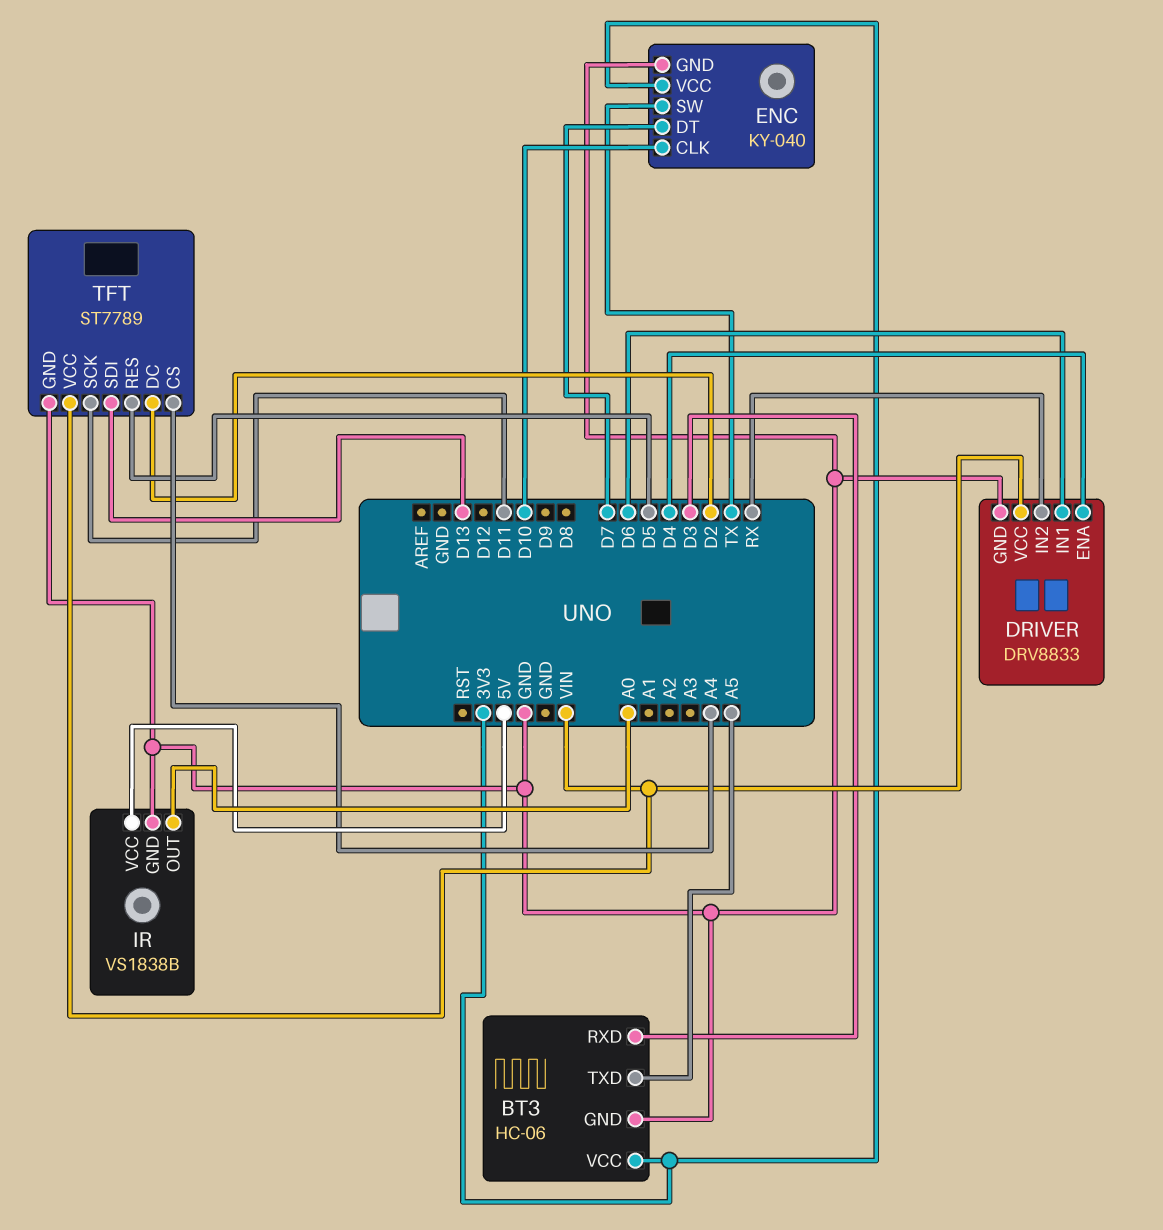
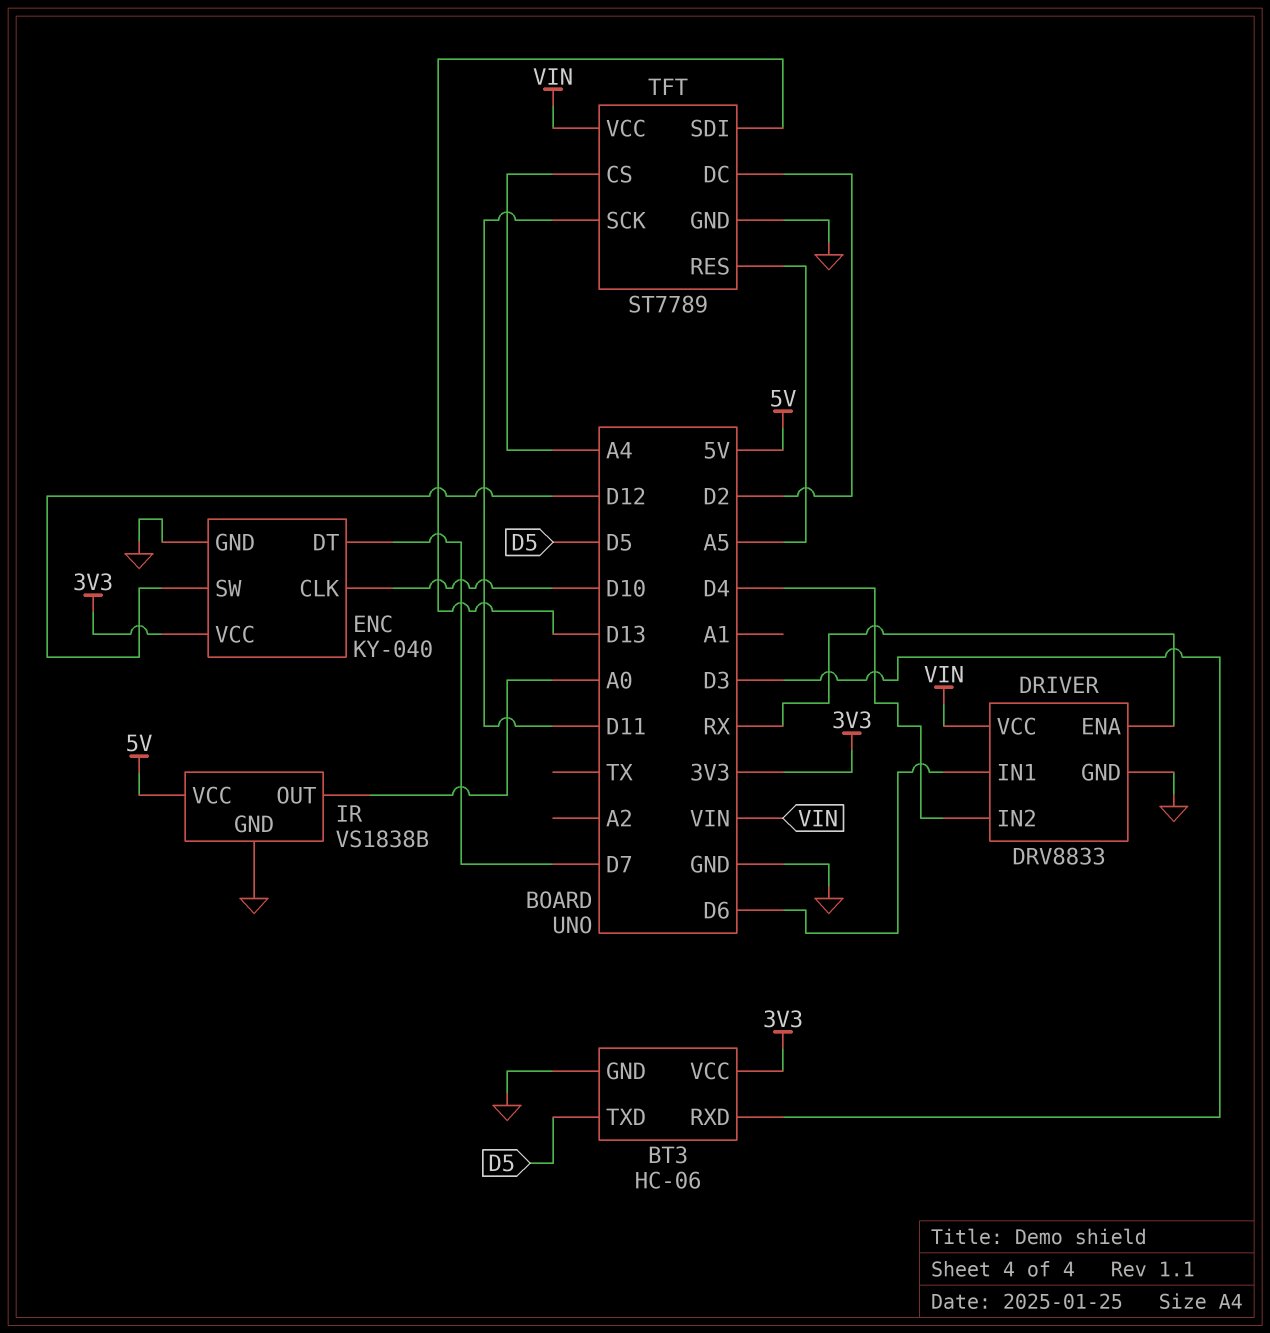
BT3 pin TXD: A5 -> D5
DRIVER pin ENA: D4 -> RX
DRIVER pin IN2: RX -> D4
ENC pin SW: TX -> D12
TFT pin RES: D5 -> A5

